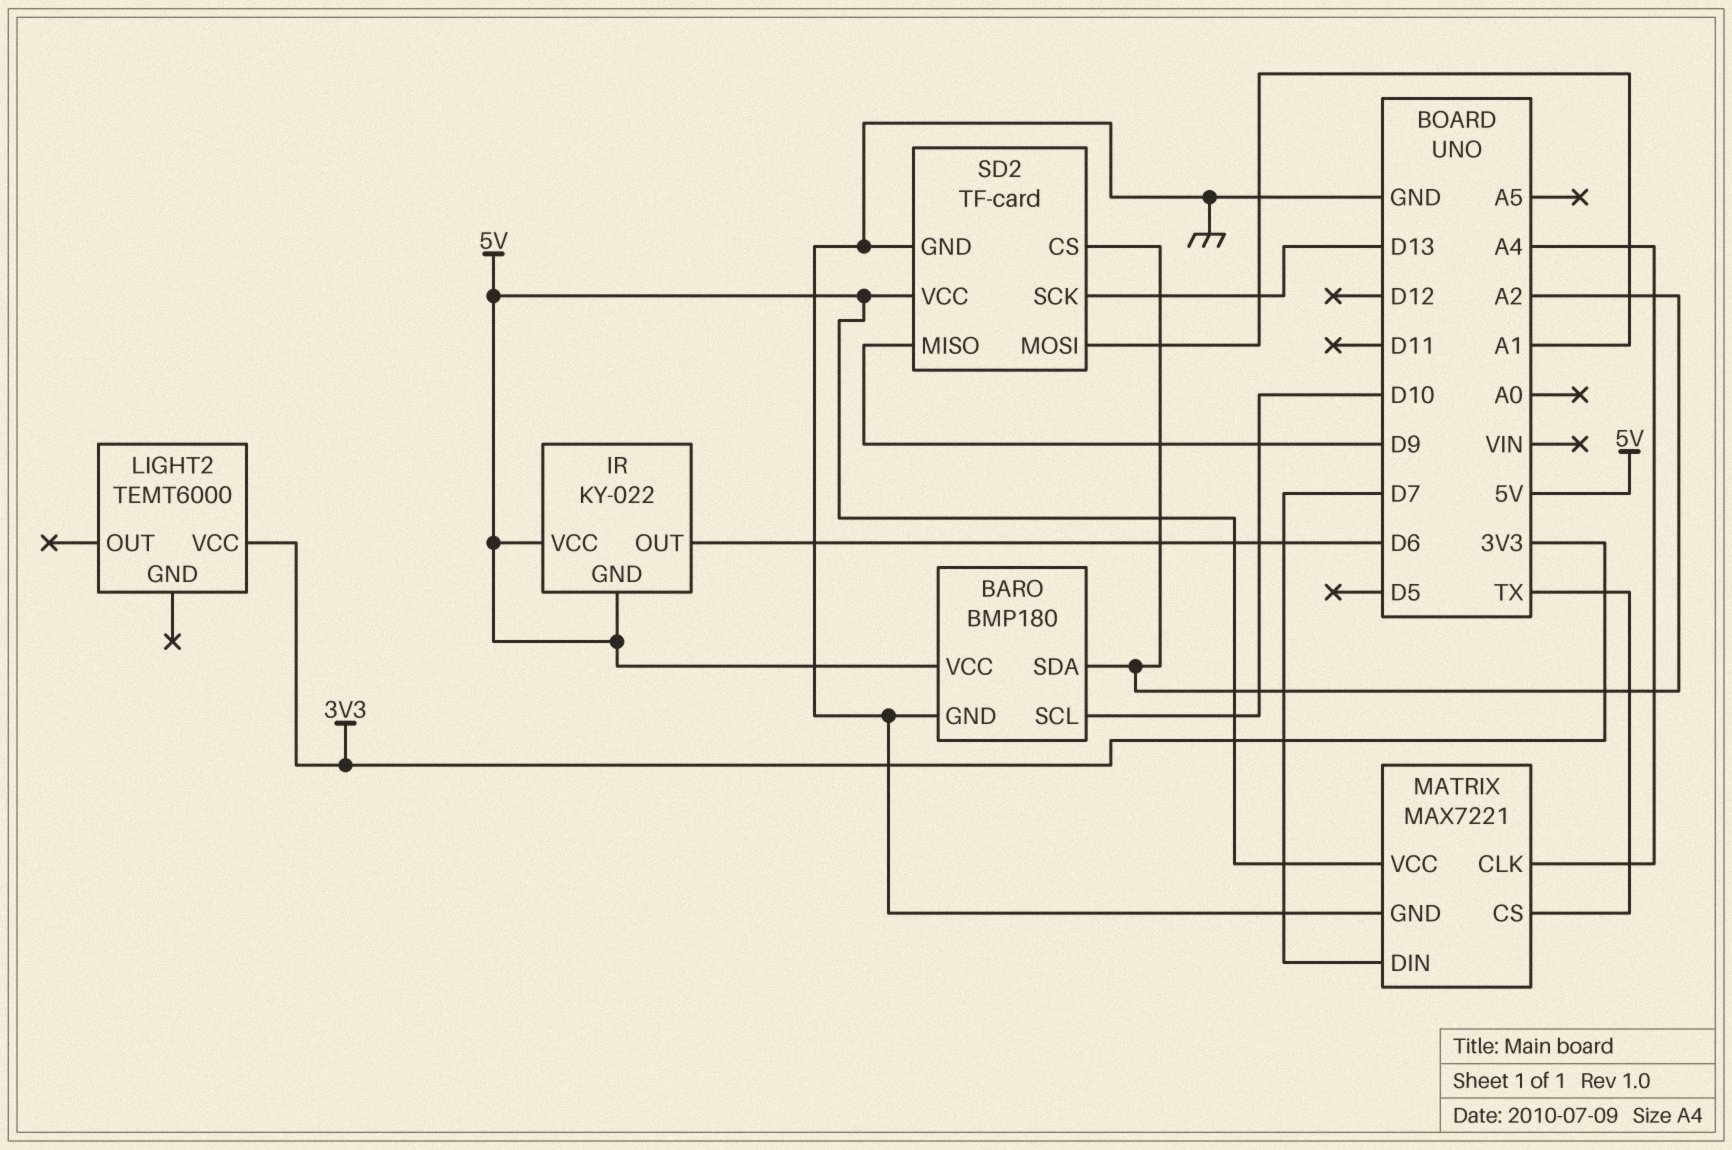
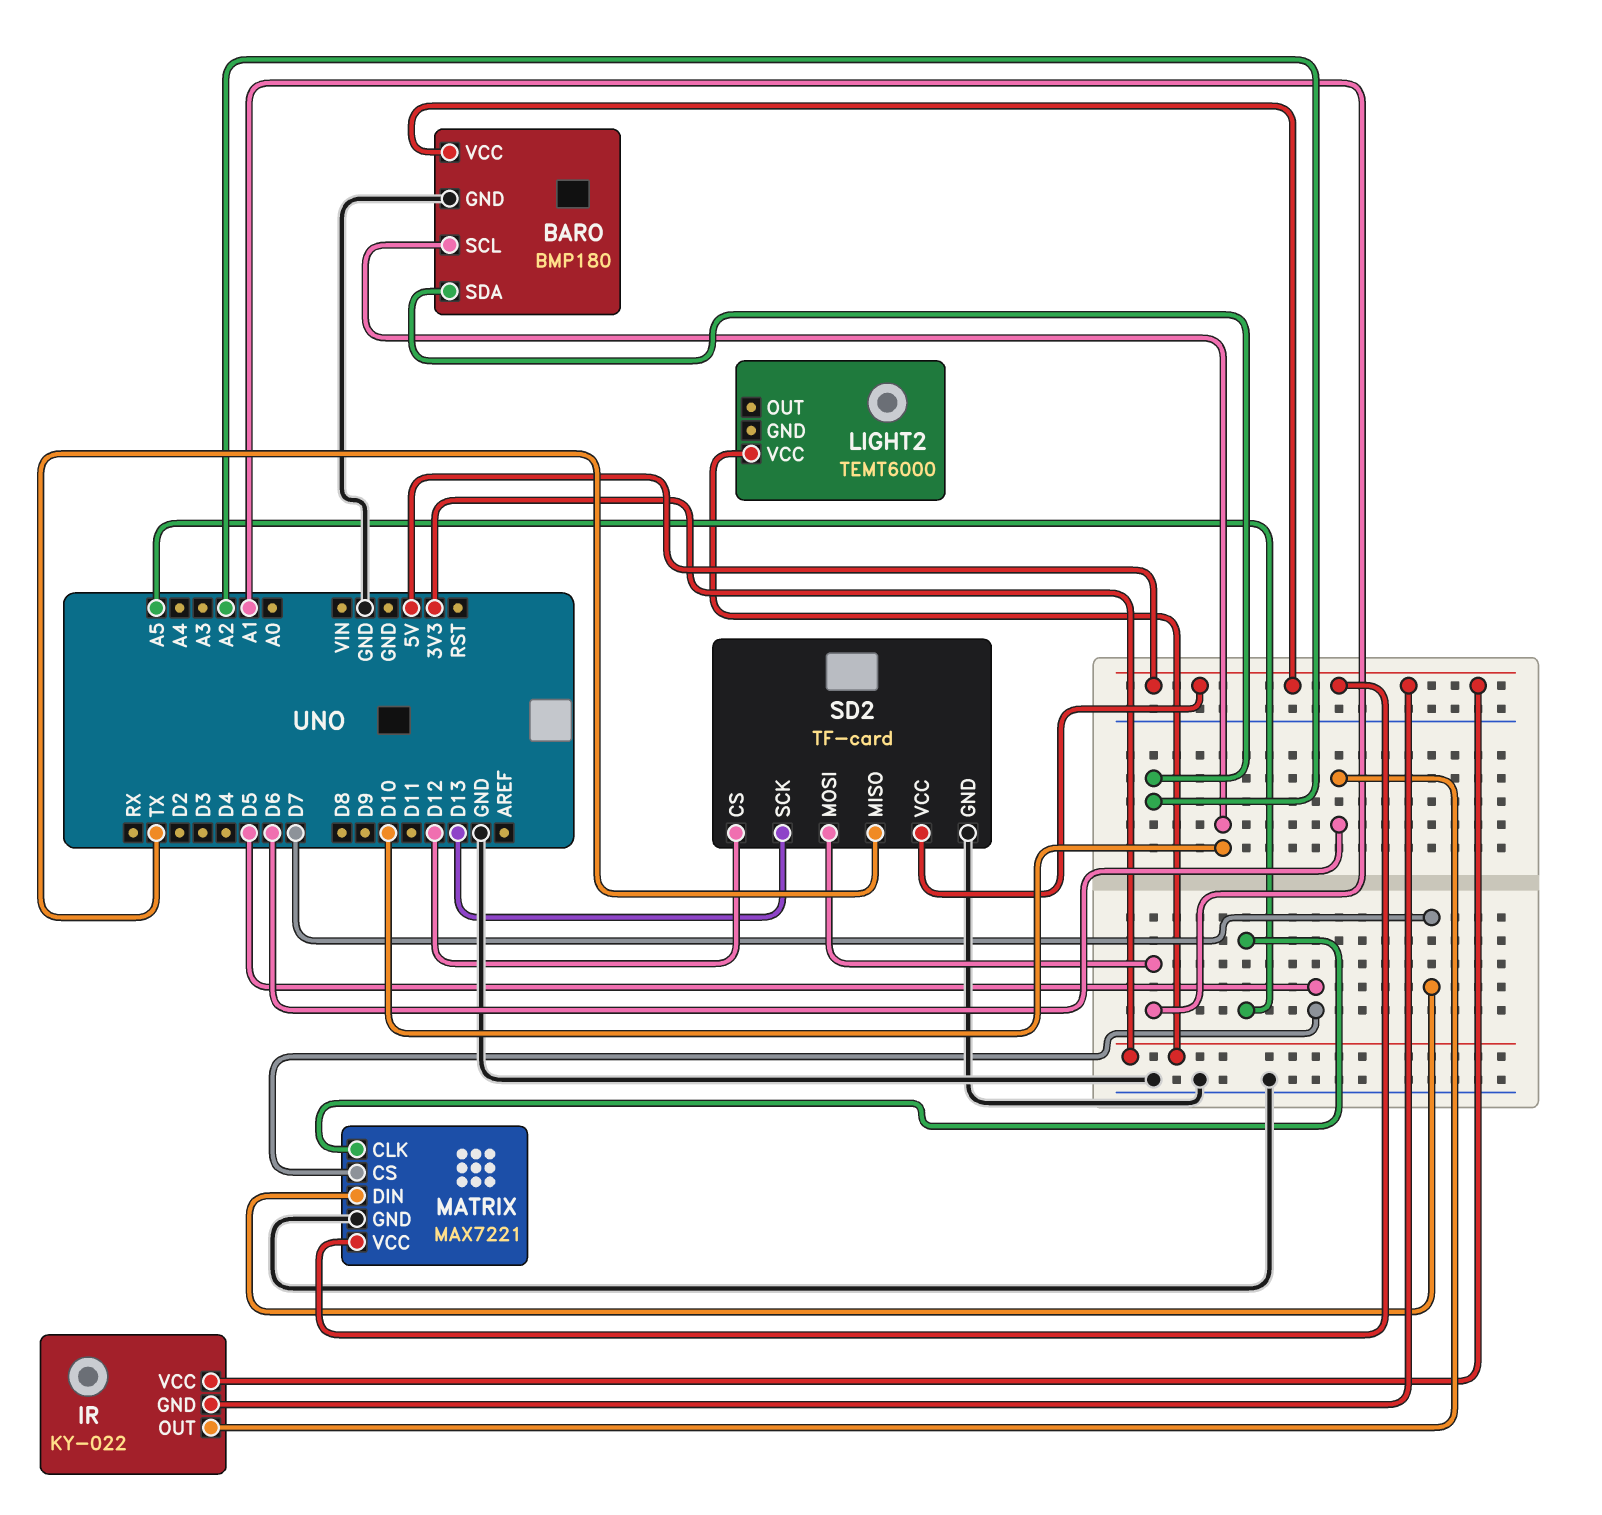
MATRIX pin CLK: A4 -> A5
MATRIX pin CS: TX -> D5
SD2 pin CS: A2 -> D12
SD2 pin MISO: D9 -> TX

